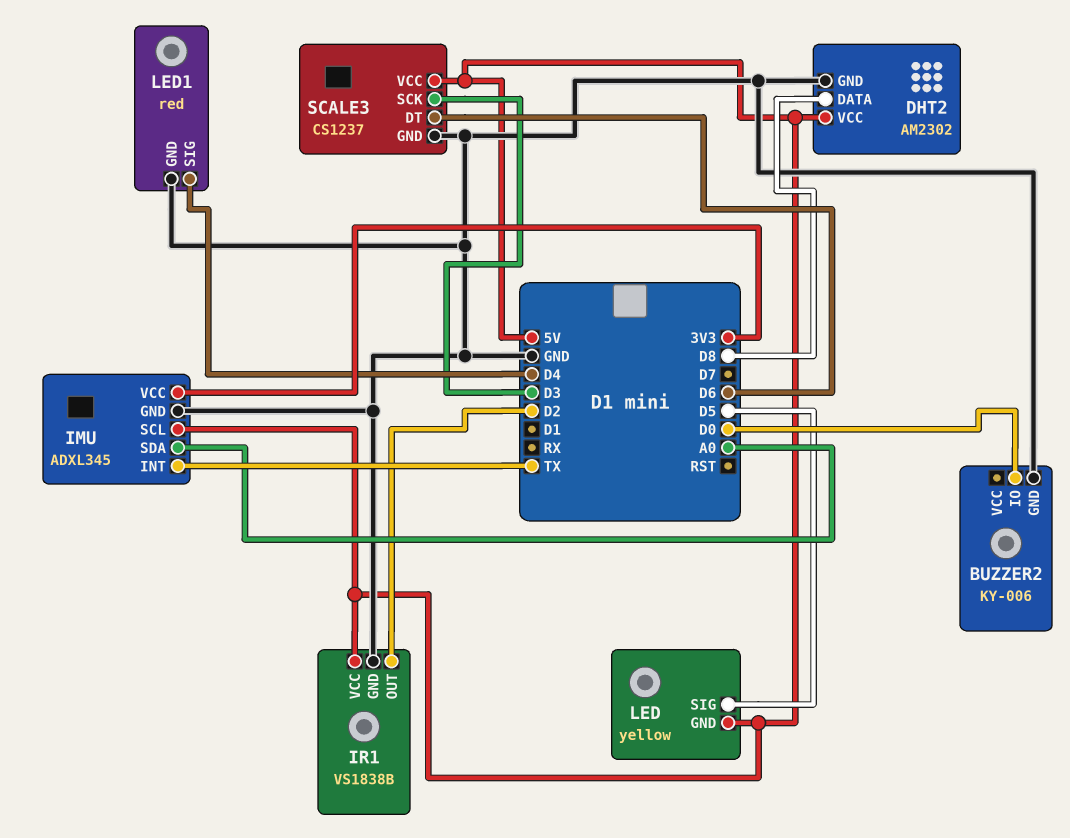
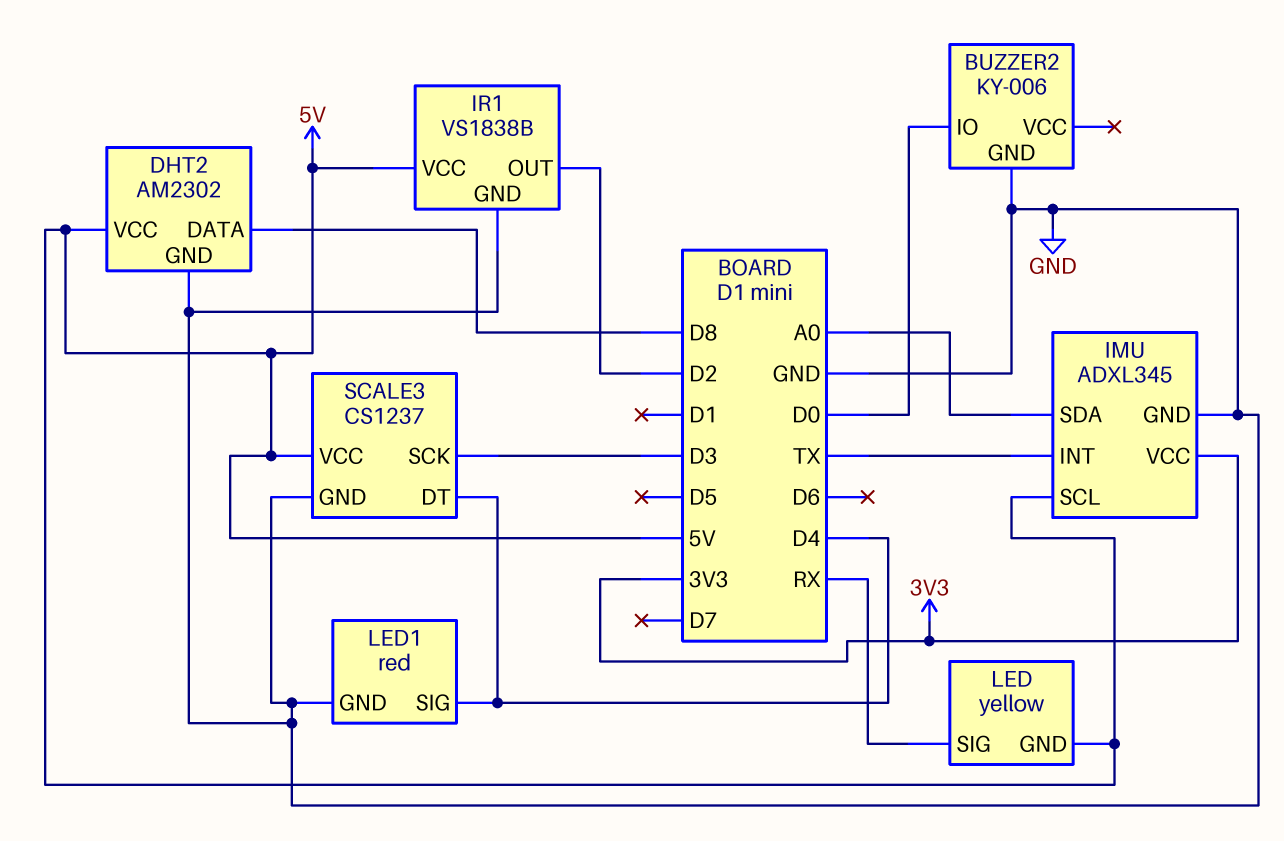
LED pin SIG: D5 -> RX
SCALE3 pin DT: D6 -> D4

